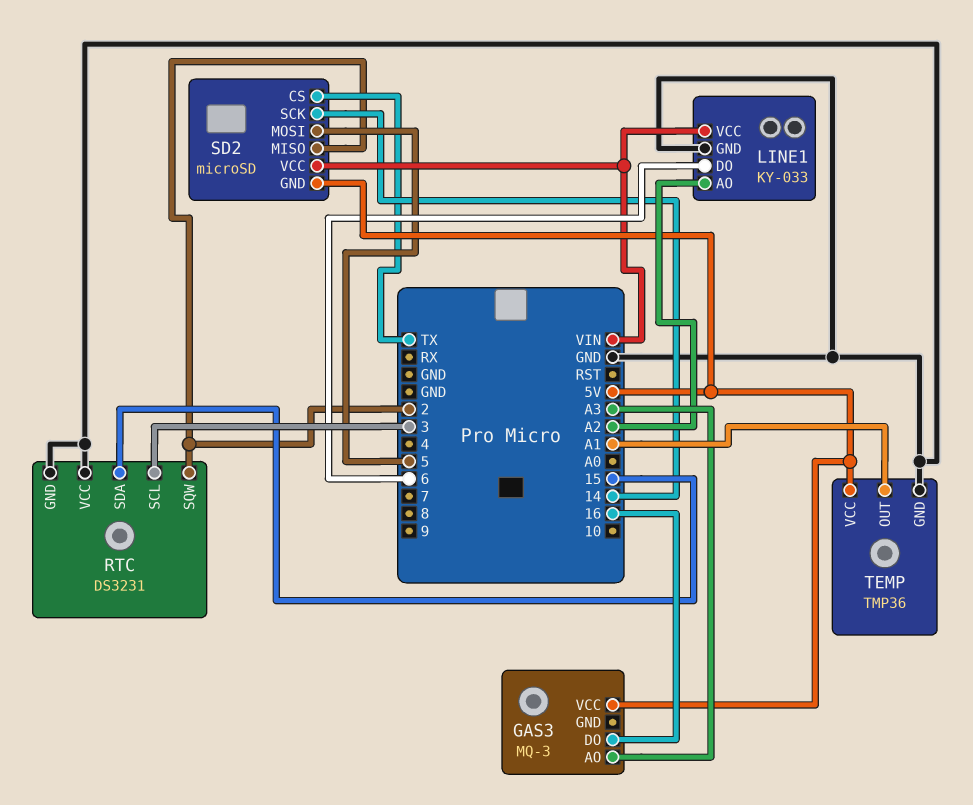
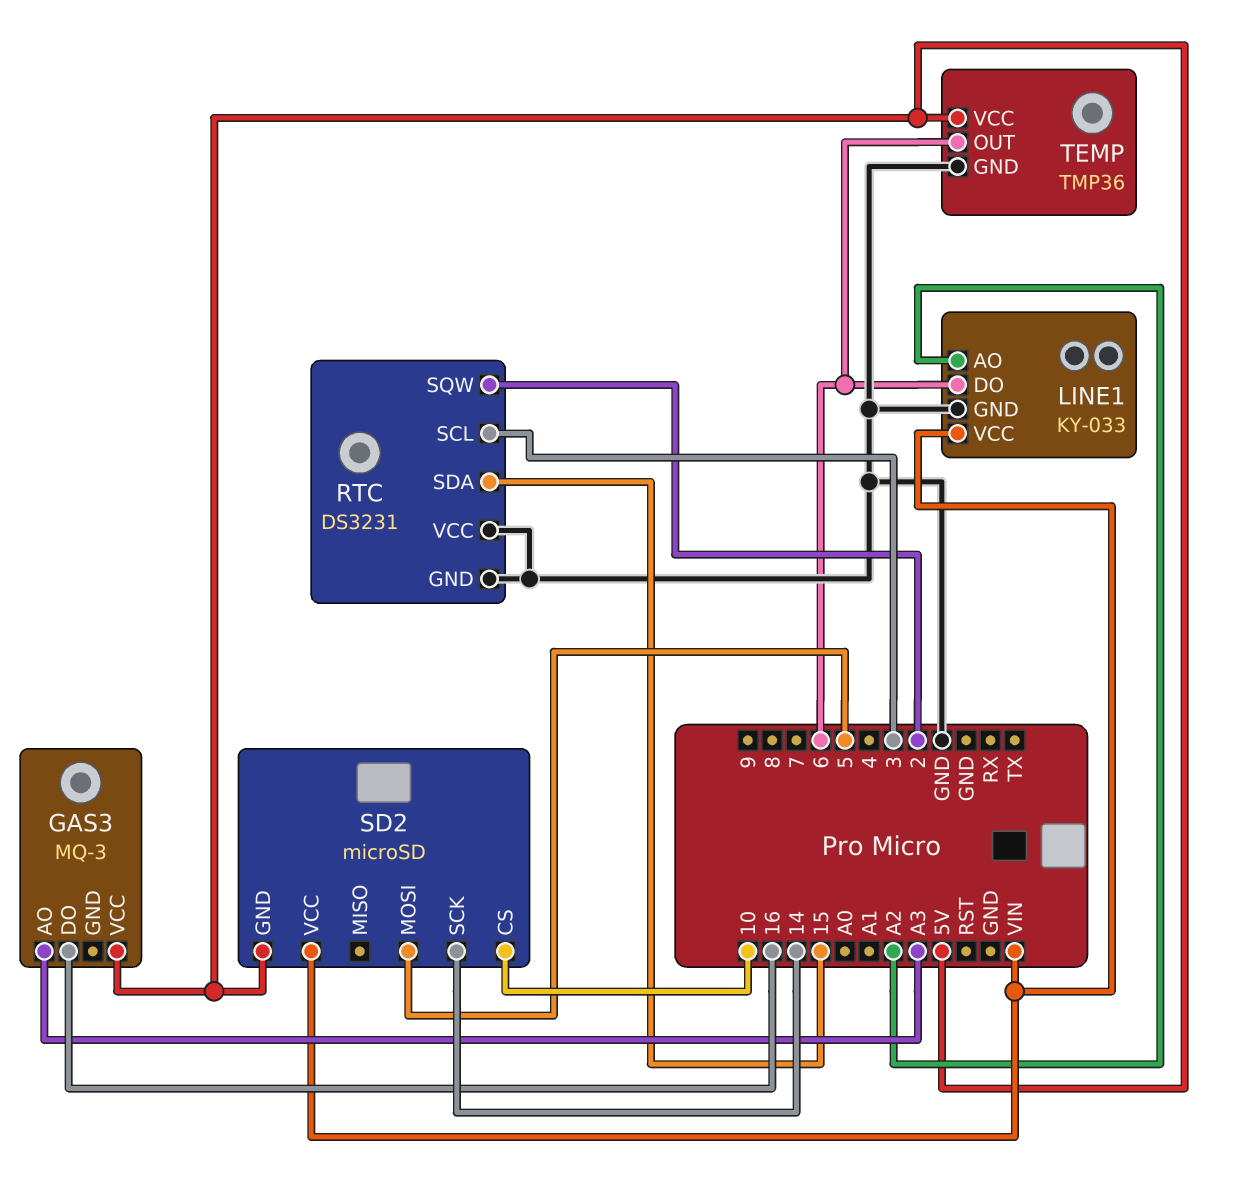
SD2 pin CS: TX -> 10
SD2 pin MISO: 2 -> none
TEMP pin OUT: A1 -> 6

